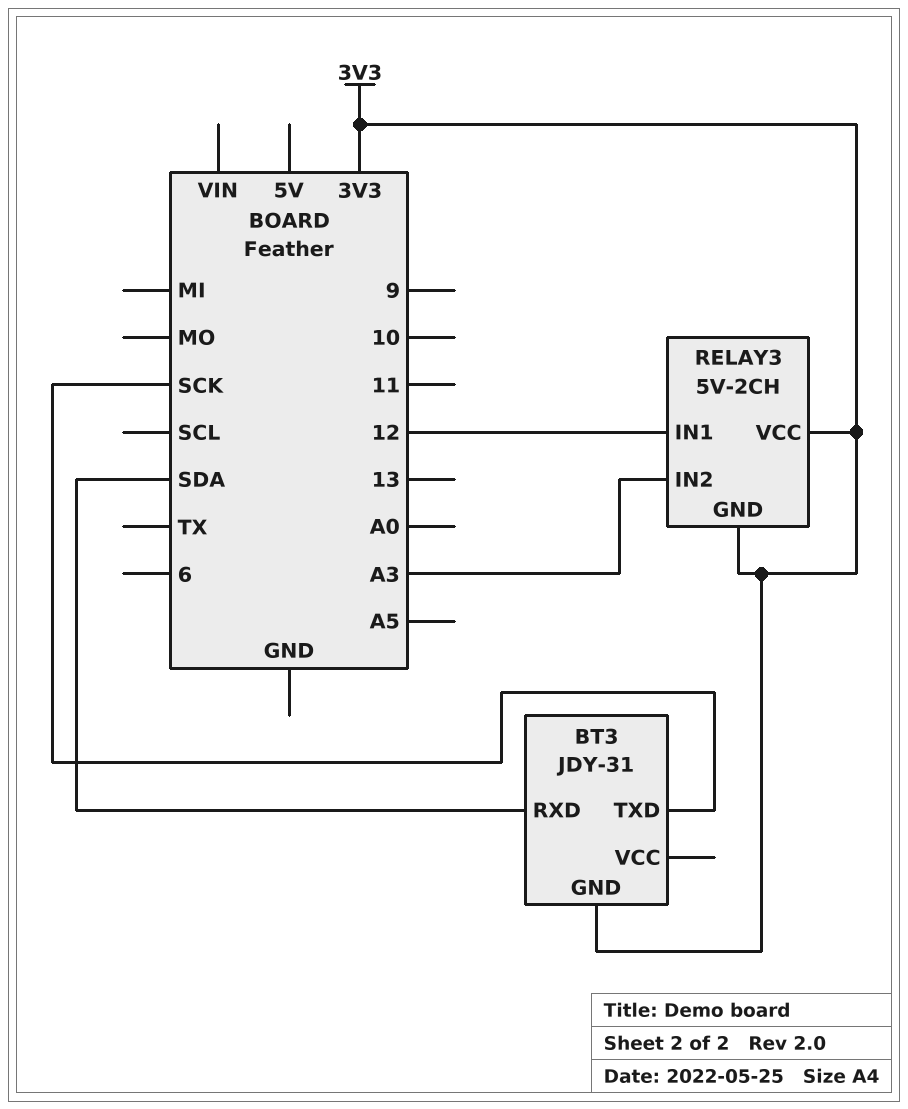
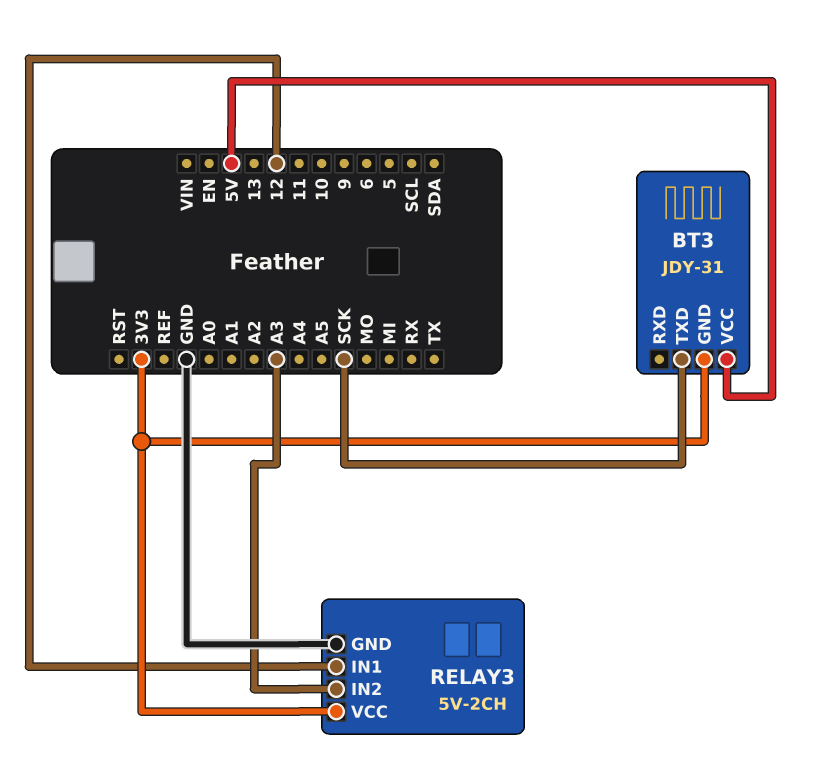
BT3 pin RXD: SDA -> none
BT3 pin VCC: none -> 5V
RELAY3 pin GND: 3V3 -> GND

